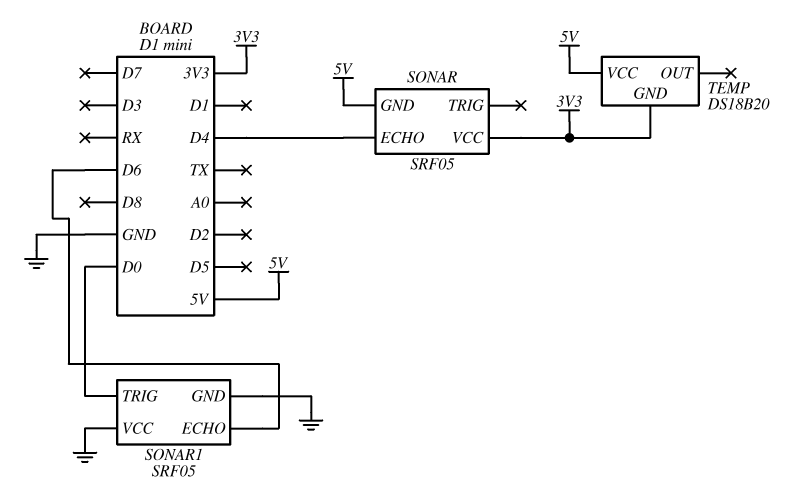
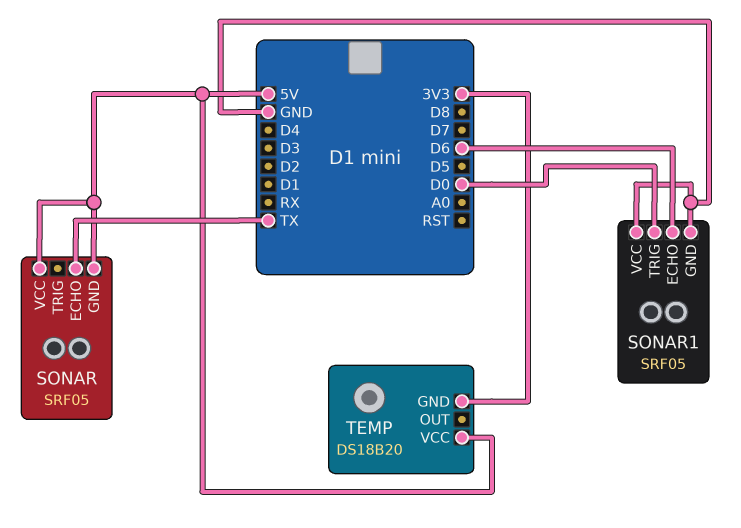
SONAR pin ECHO: D4 -> TX
SONAR pin VCC: 3V3 -> 5V

